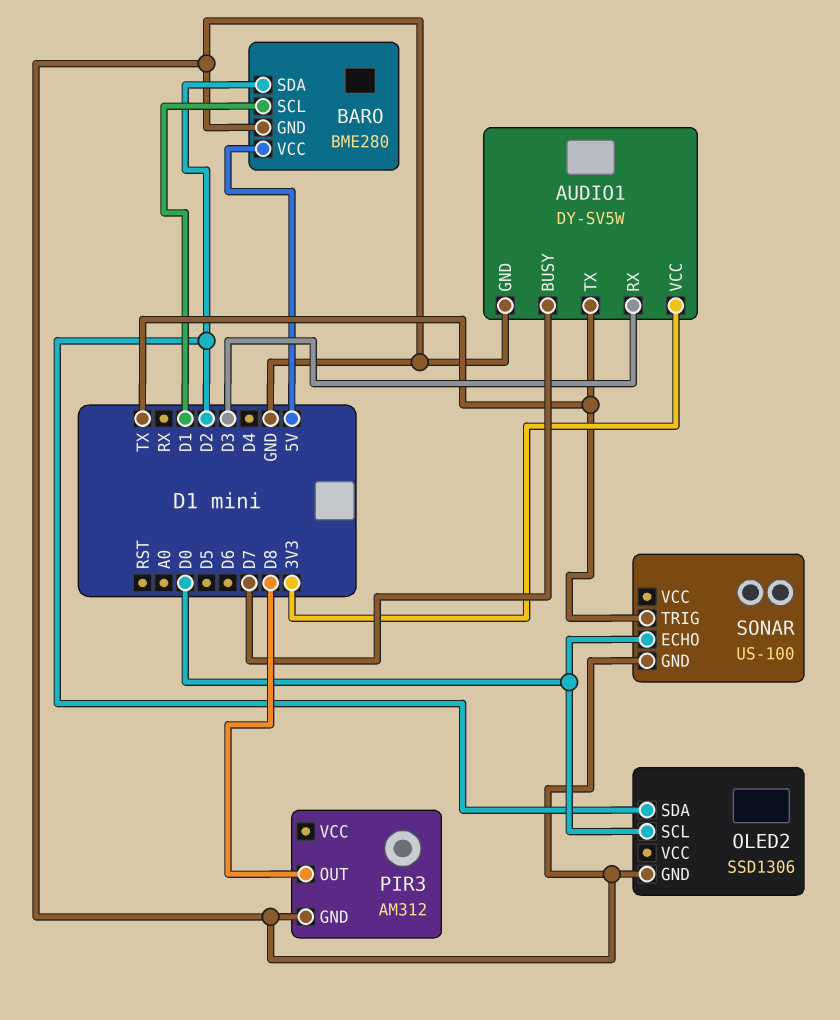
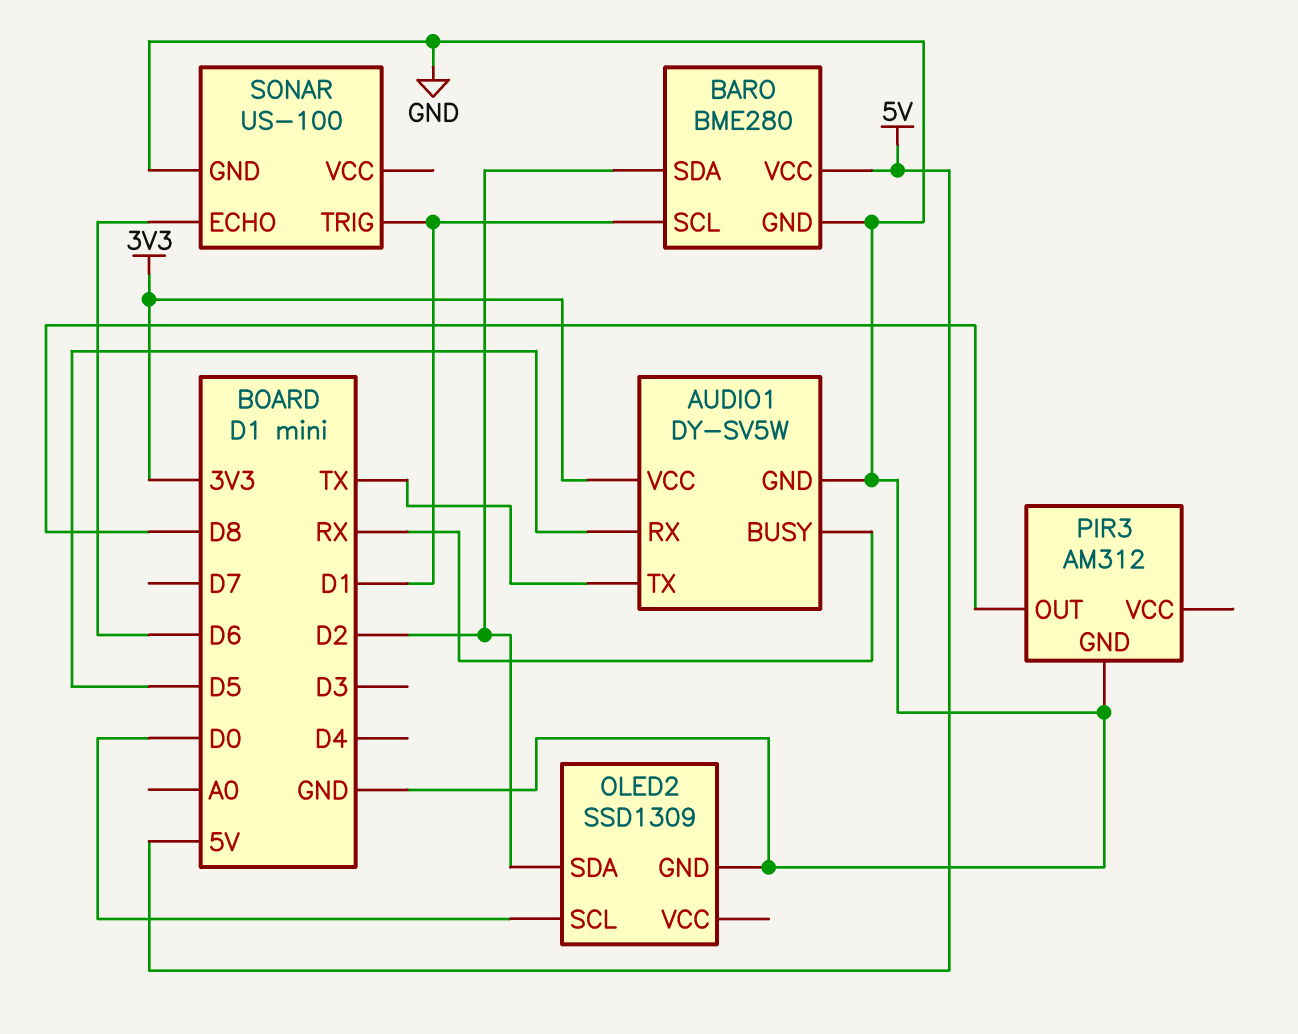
AUDIO1 pin BUSY: D7 -> RX
AUDIO1 pin RX: D3 -> D5
OLED2: SSD1306 -> SSD1309
SONAR pin ECHO: D0 -> D6
SONAR pin TRIG: TX -> D1

